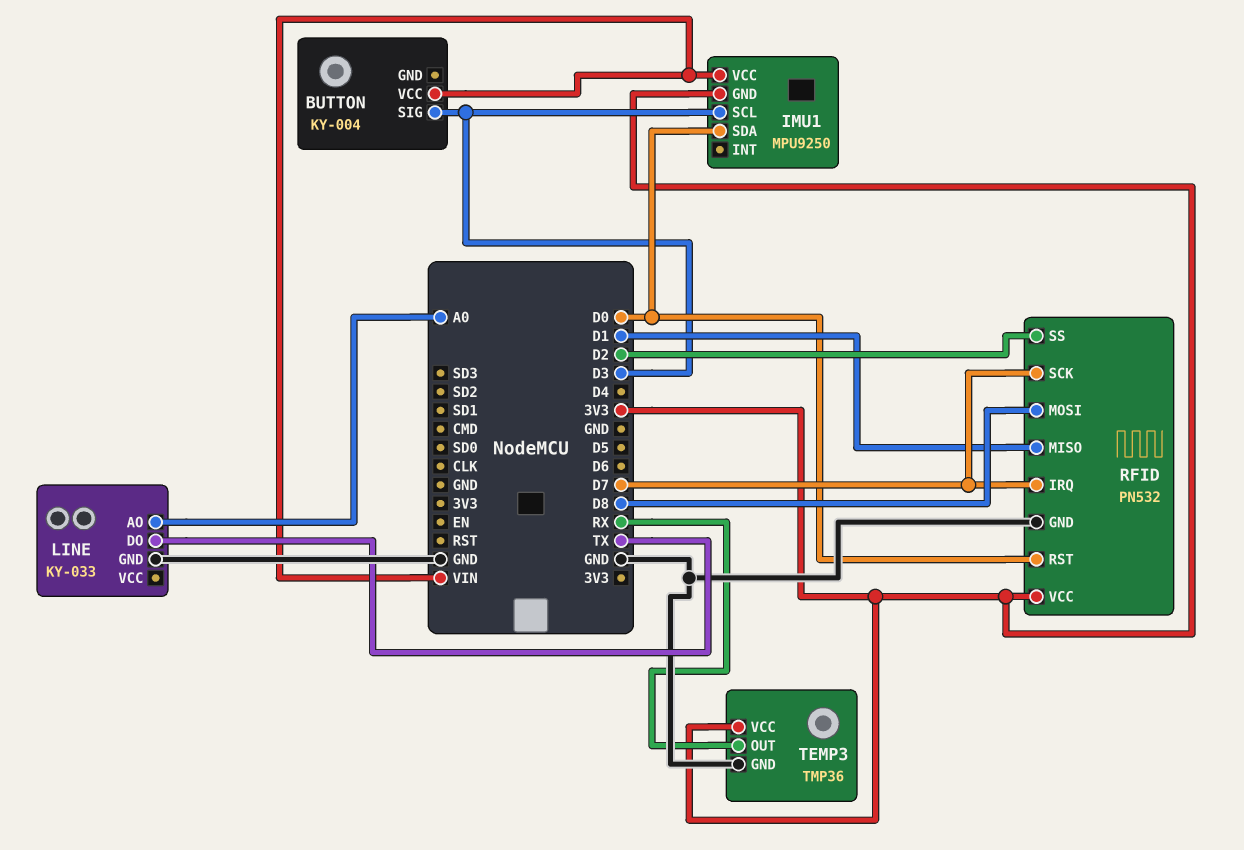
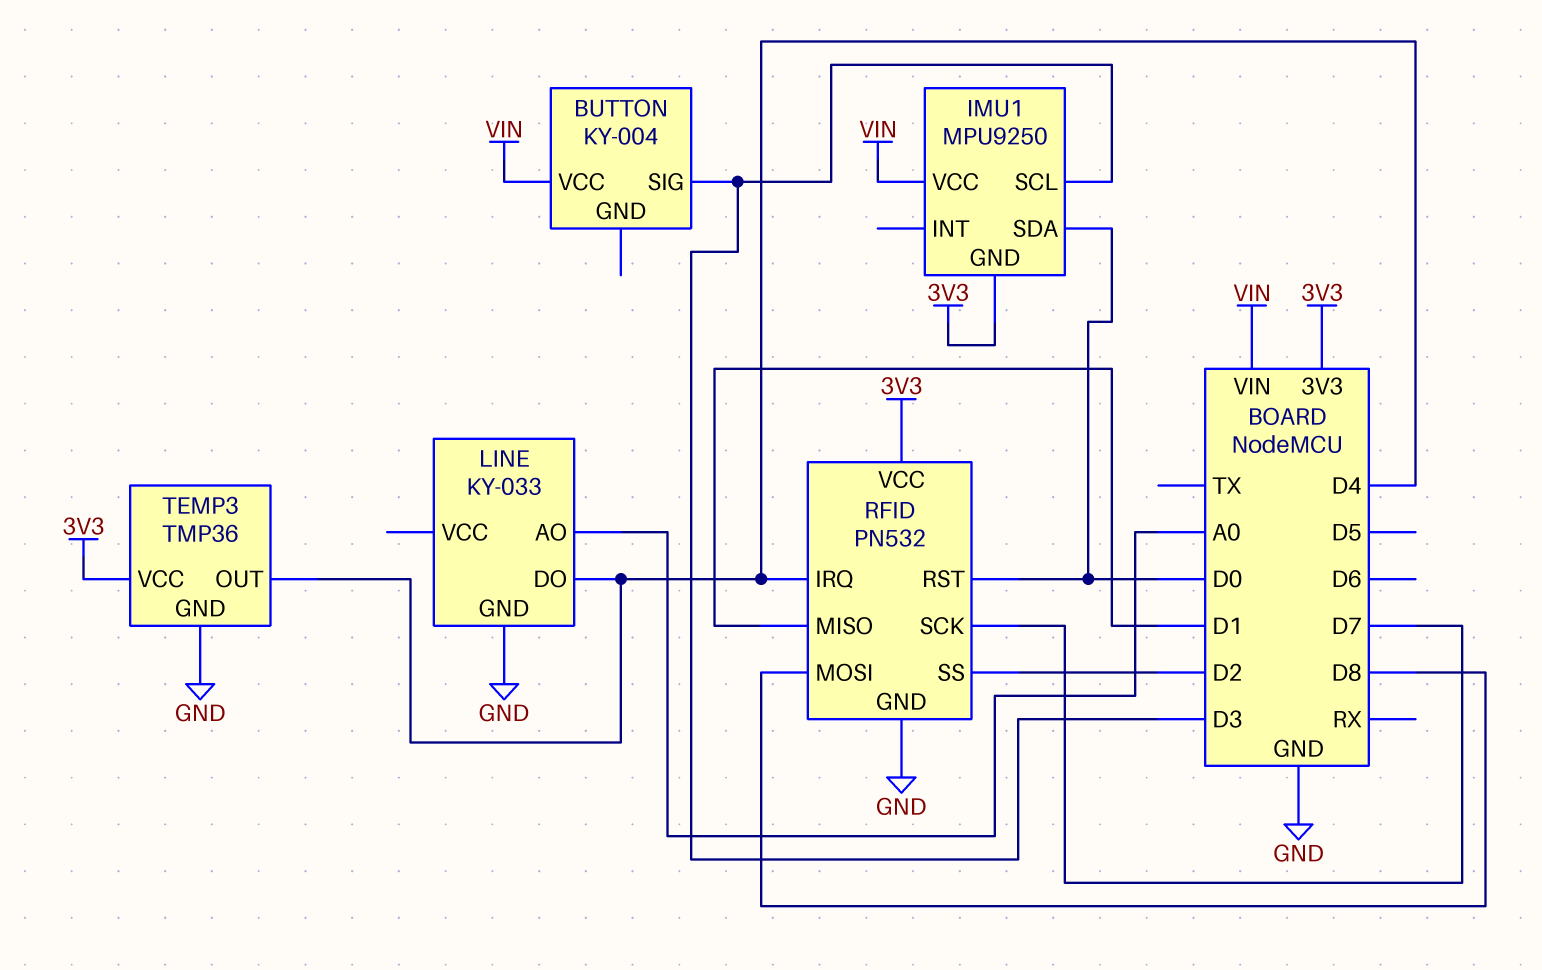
LINE pin DO: TX -> D4
RFID pin IRQ: D7 -> D4
TEMP3 pin OUT: RX -> D4

